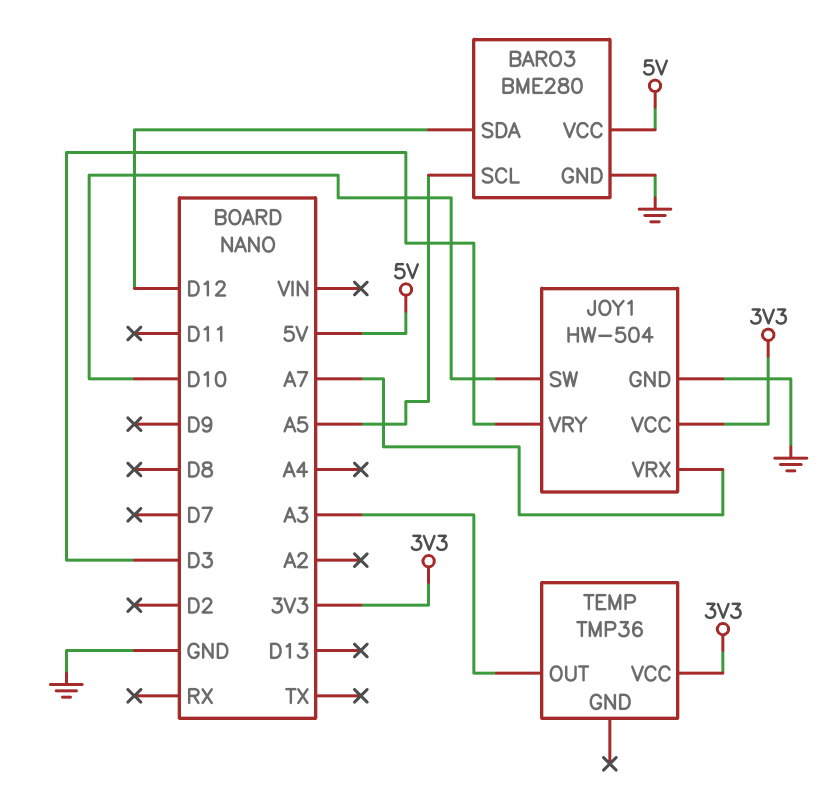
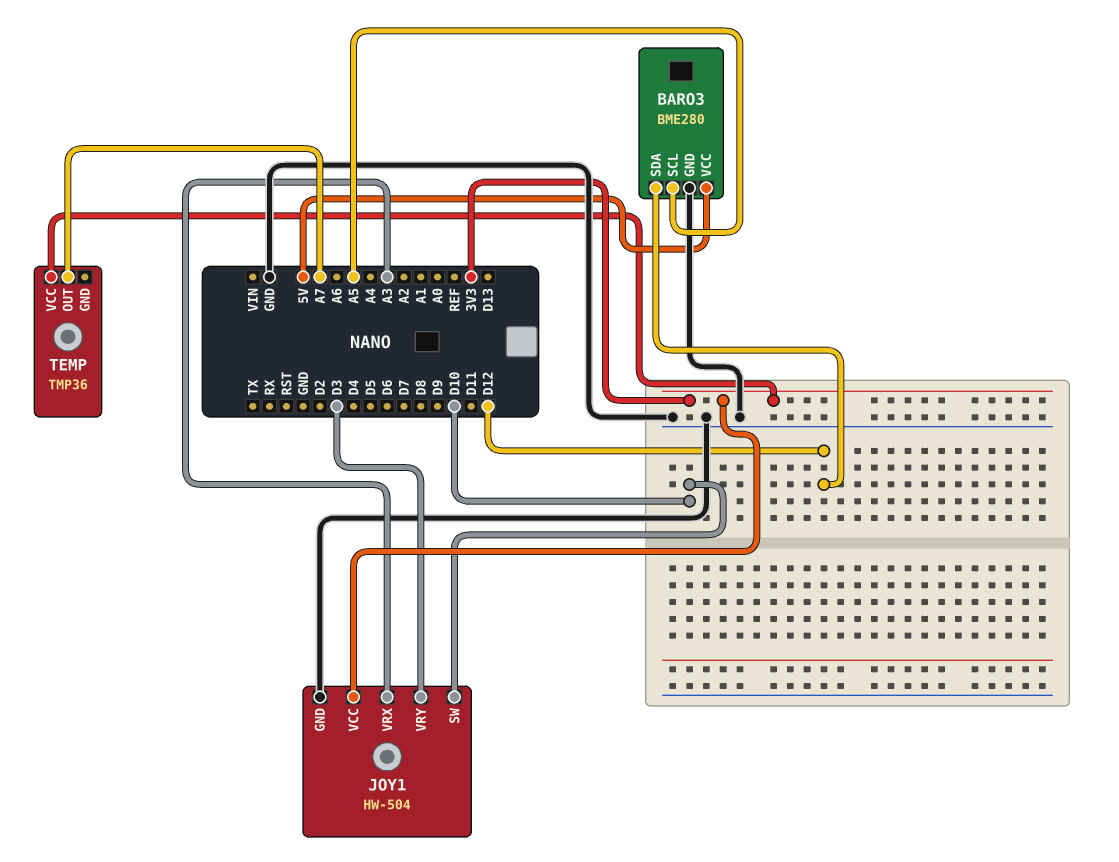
JOY1 pin VRX: A7 -> A3
TEMP pin OUT: A3 -> A7

